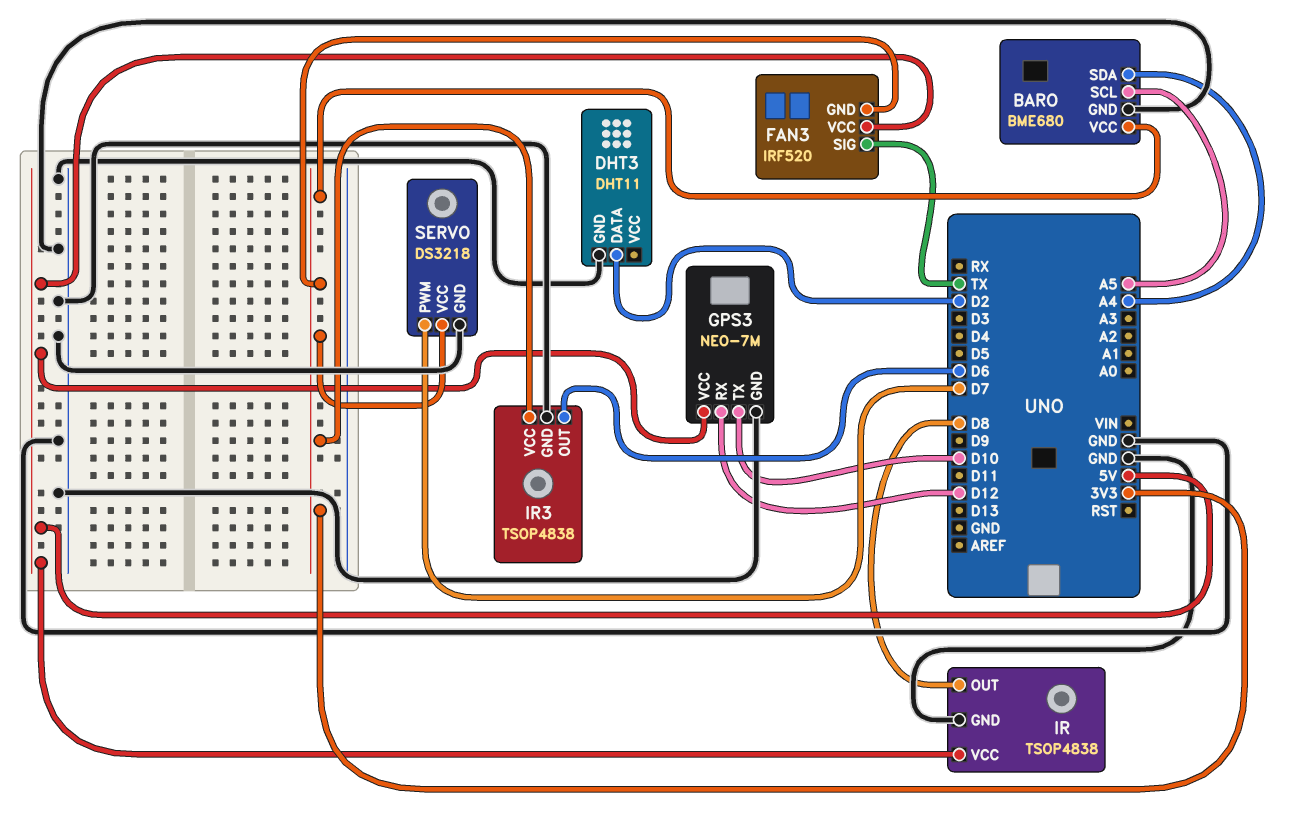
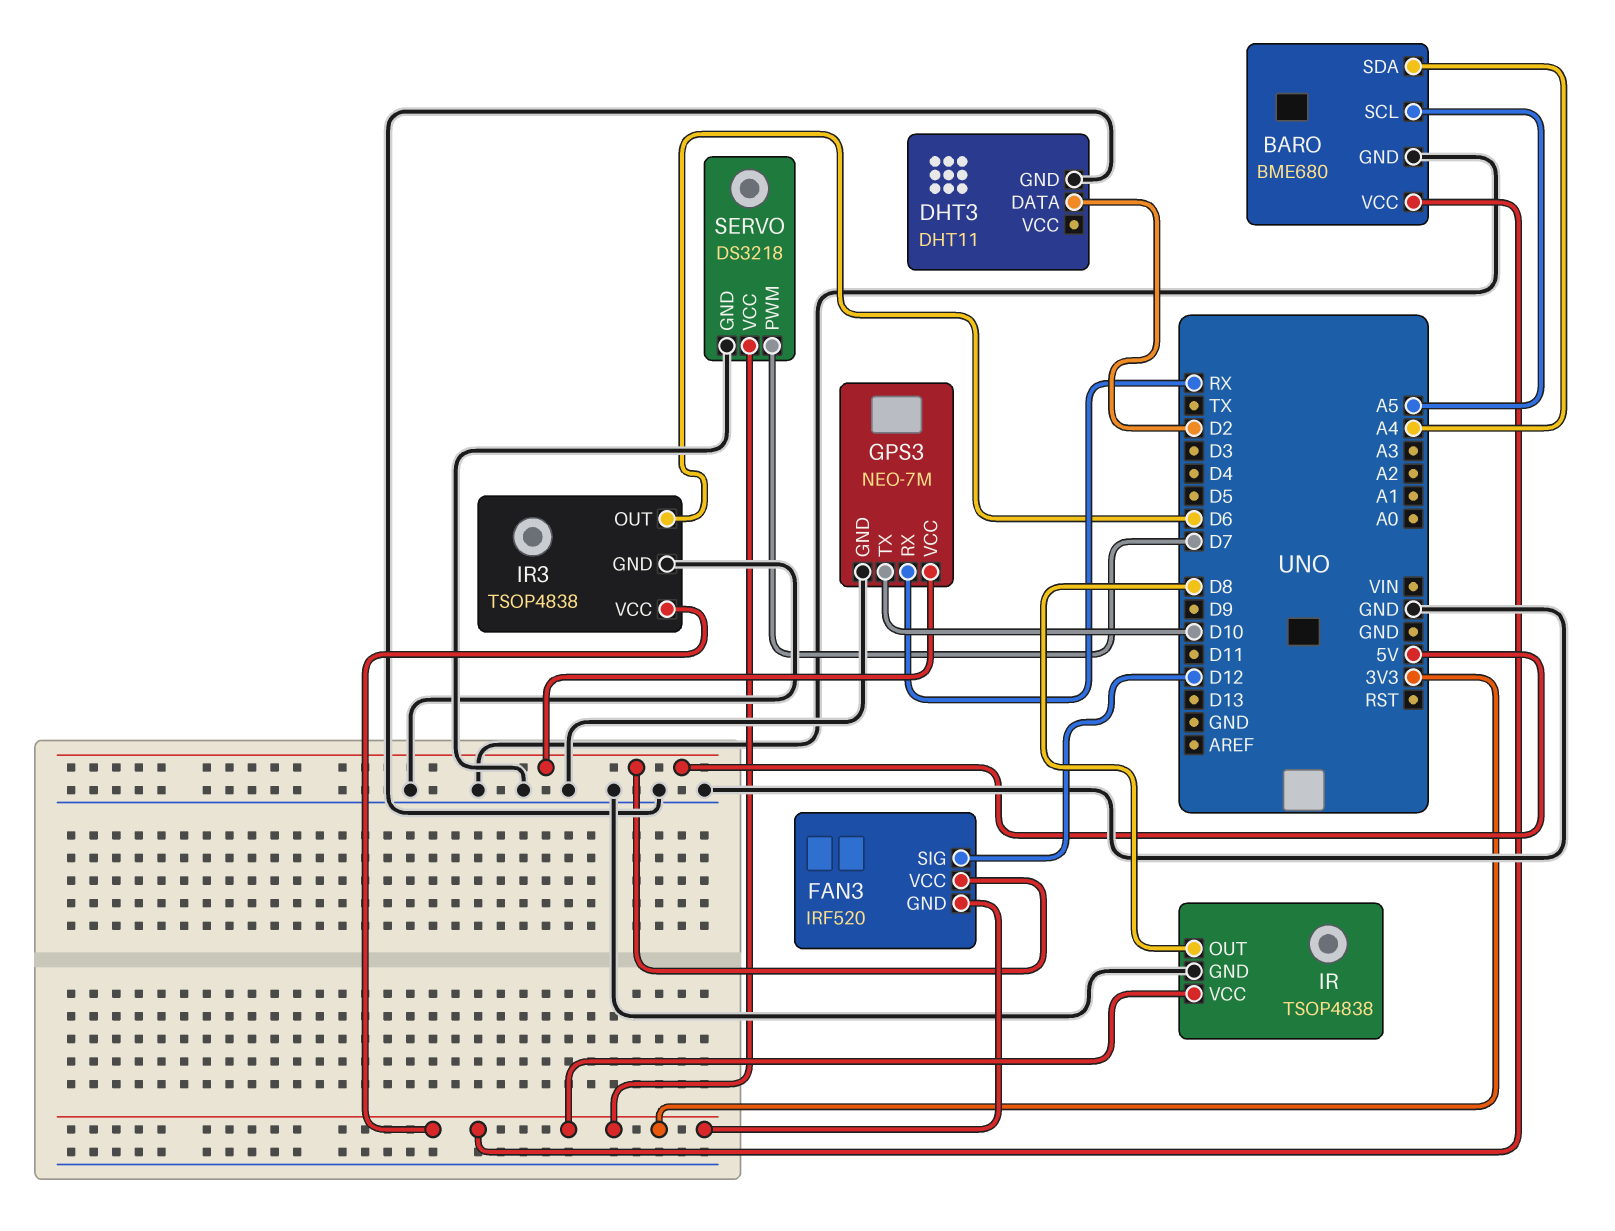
FAN3 pin SIG: TX -> D12
GPS3 pin RX: D12 -> RX
IR pin VCC: 5V -> 3V3

